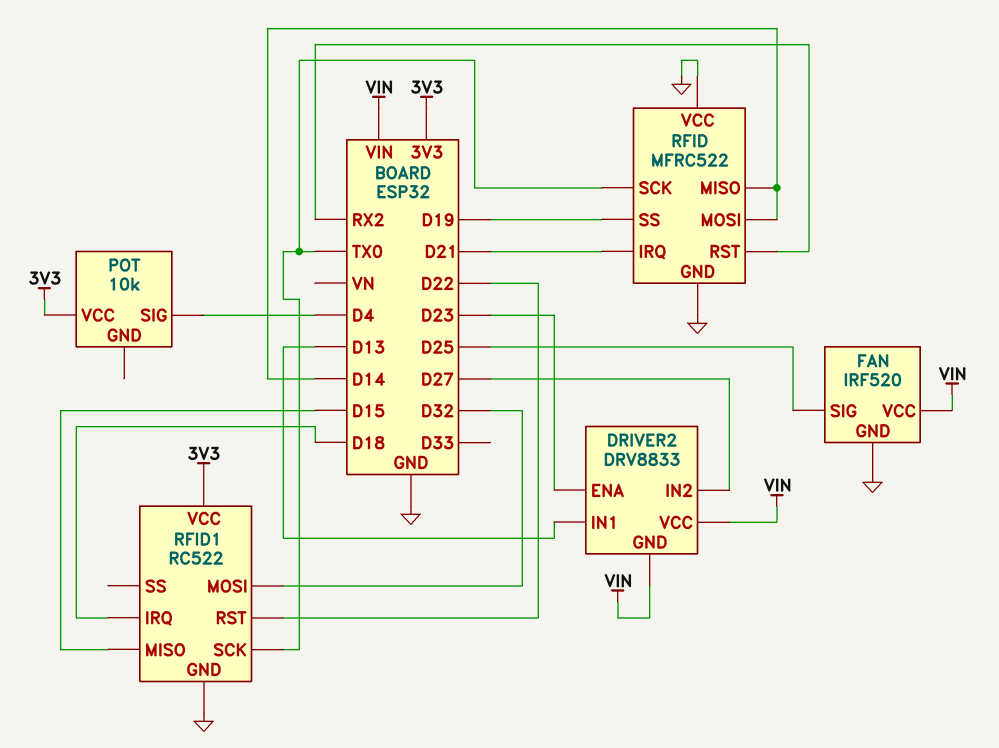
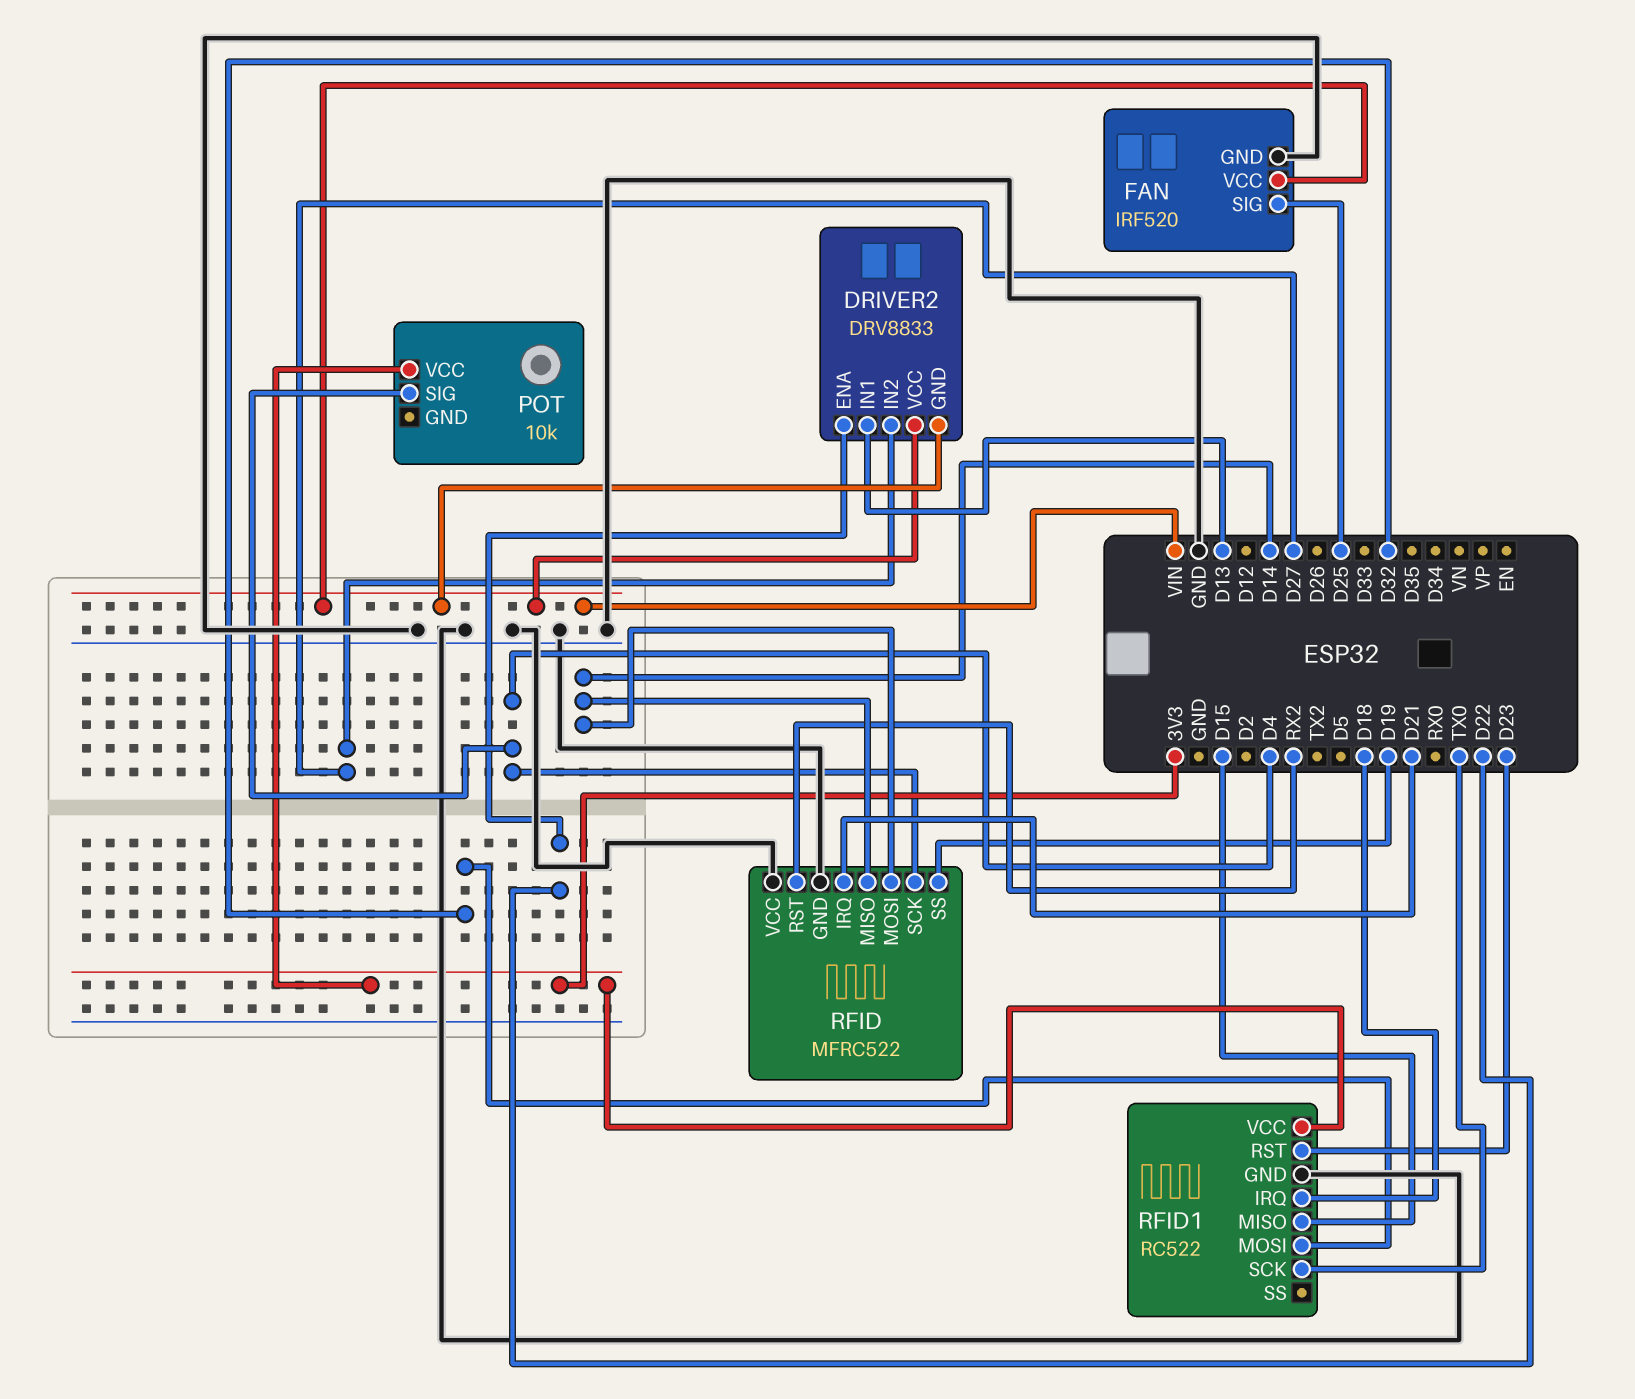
DRIVER2 pin ENA: D23 -> D22
RFID pin SCK: TX0 -> D4
RFID1 pin RST: D22 -> D23

